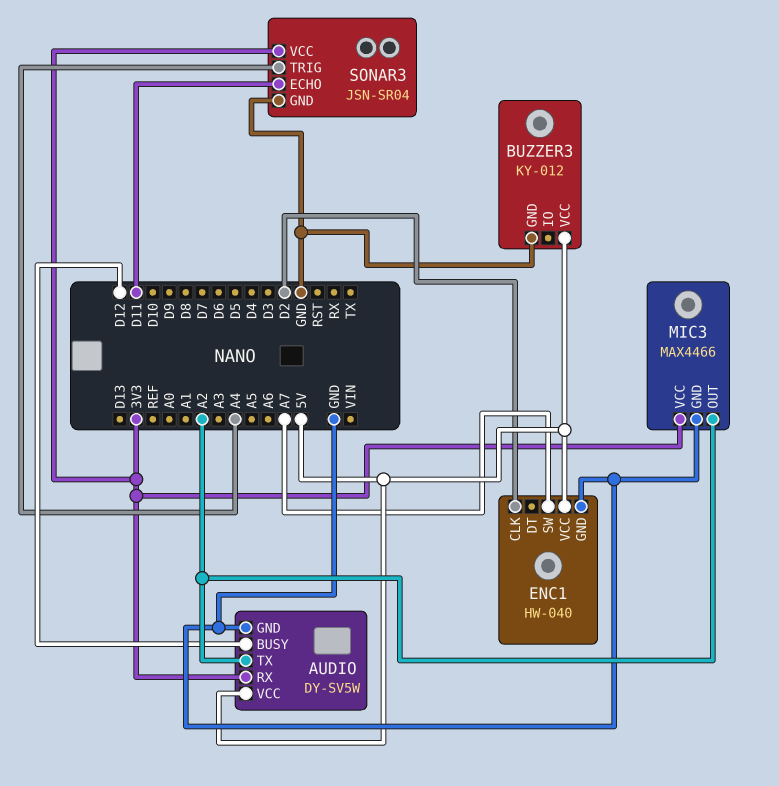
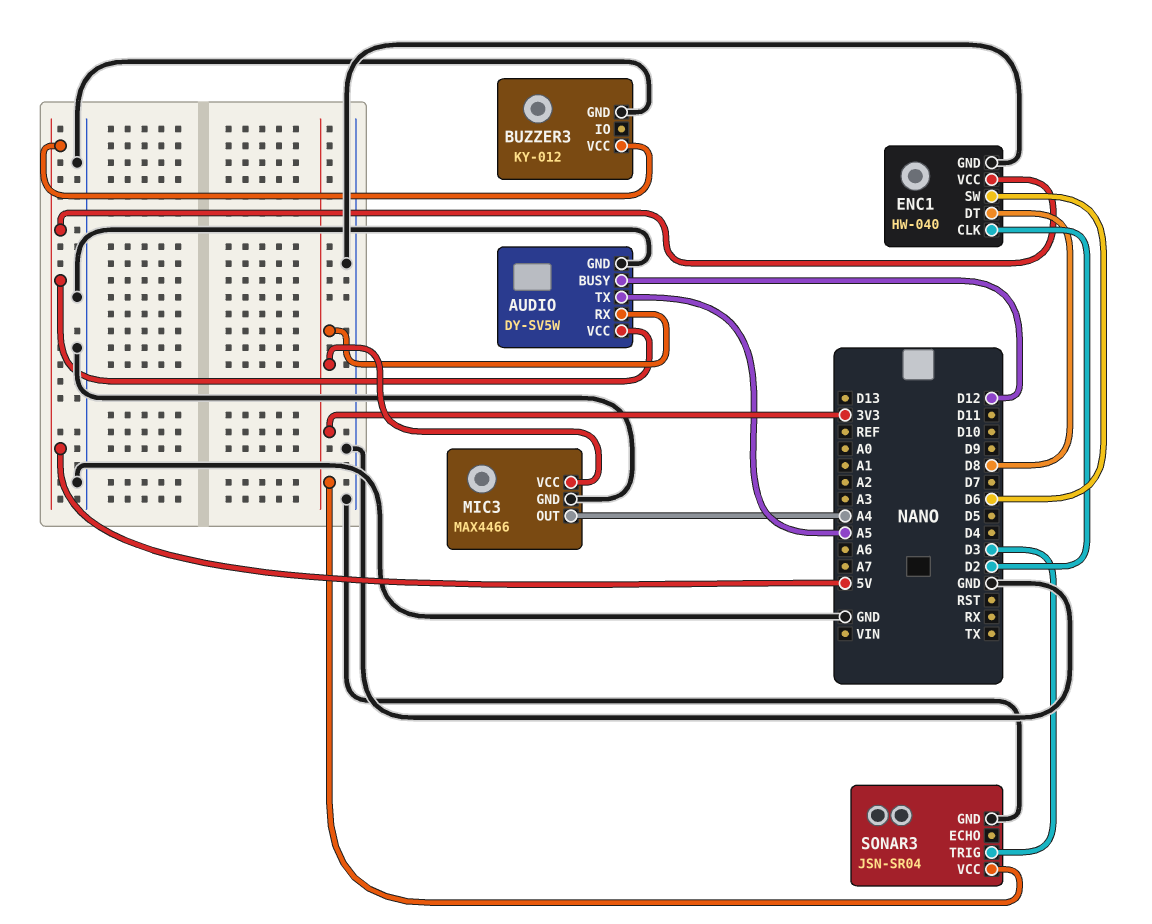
AUDIO pin TX: A2 -> A5
ENC1 pin DT: none -> D8
ENC1 pin SW: A7 -> D6
MIC3 pin OUT: A2 -> A4
SONAR3 pin ECHO: D11 -> none
SONAR3 pin TRIG: A4 -> D3

